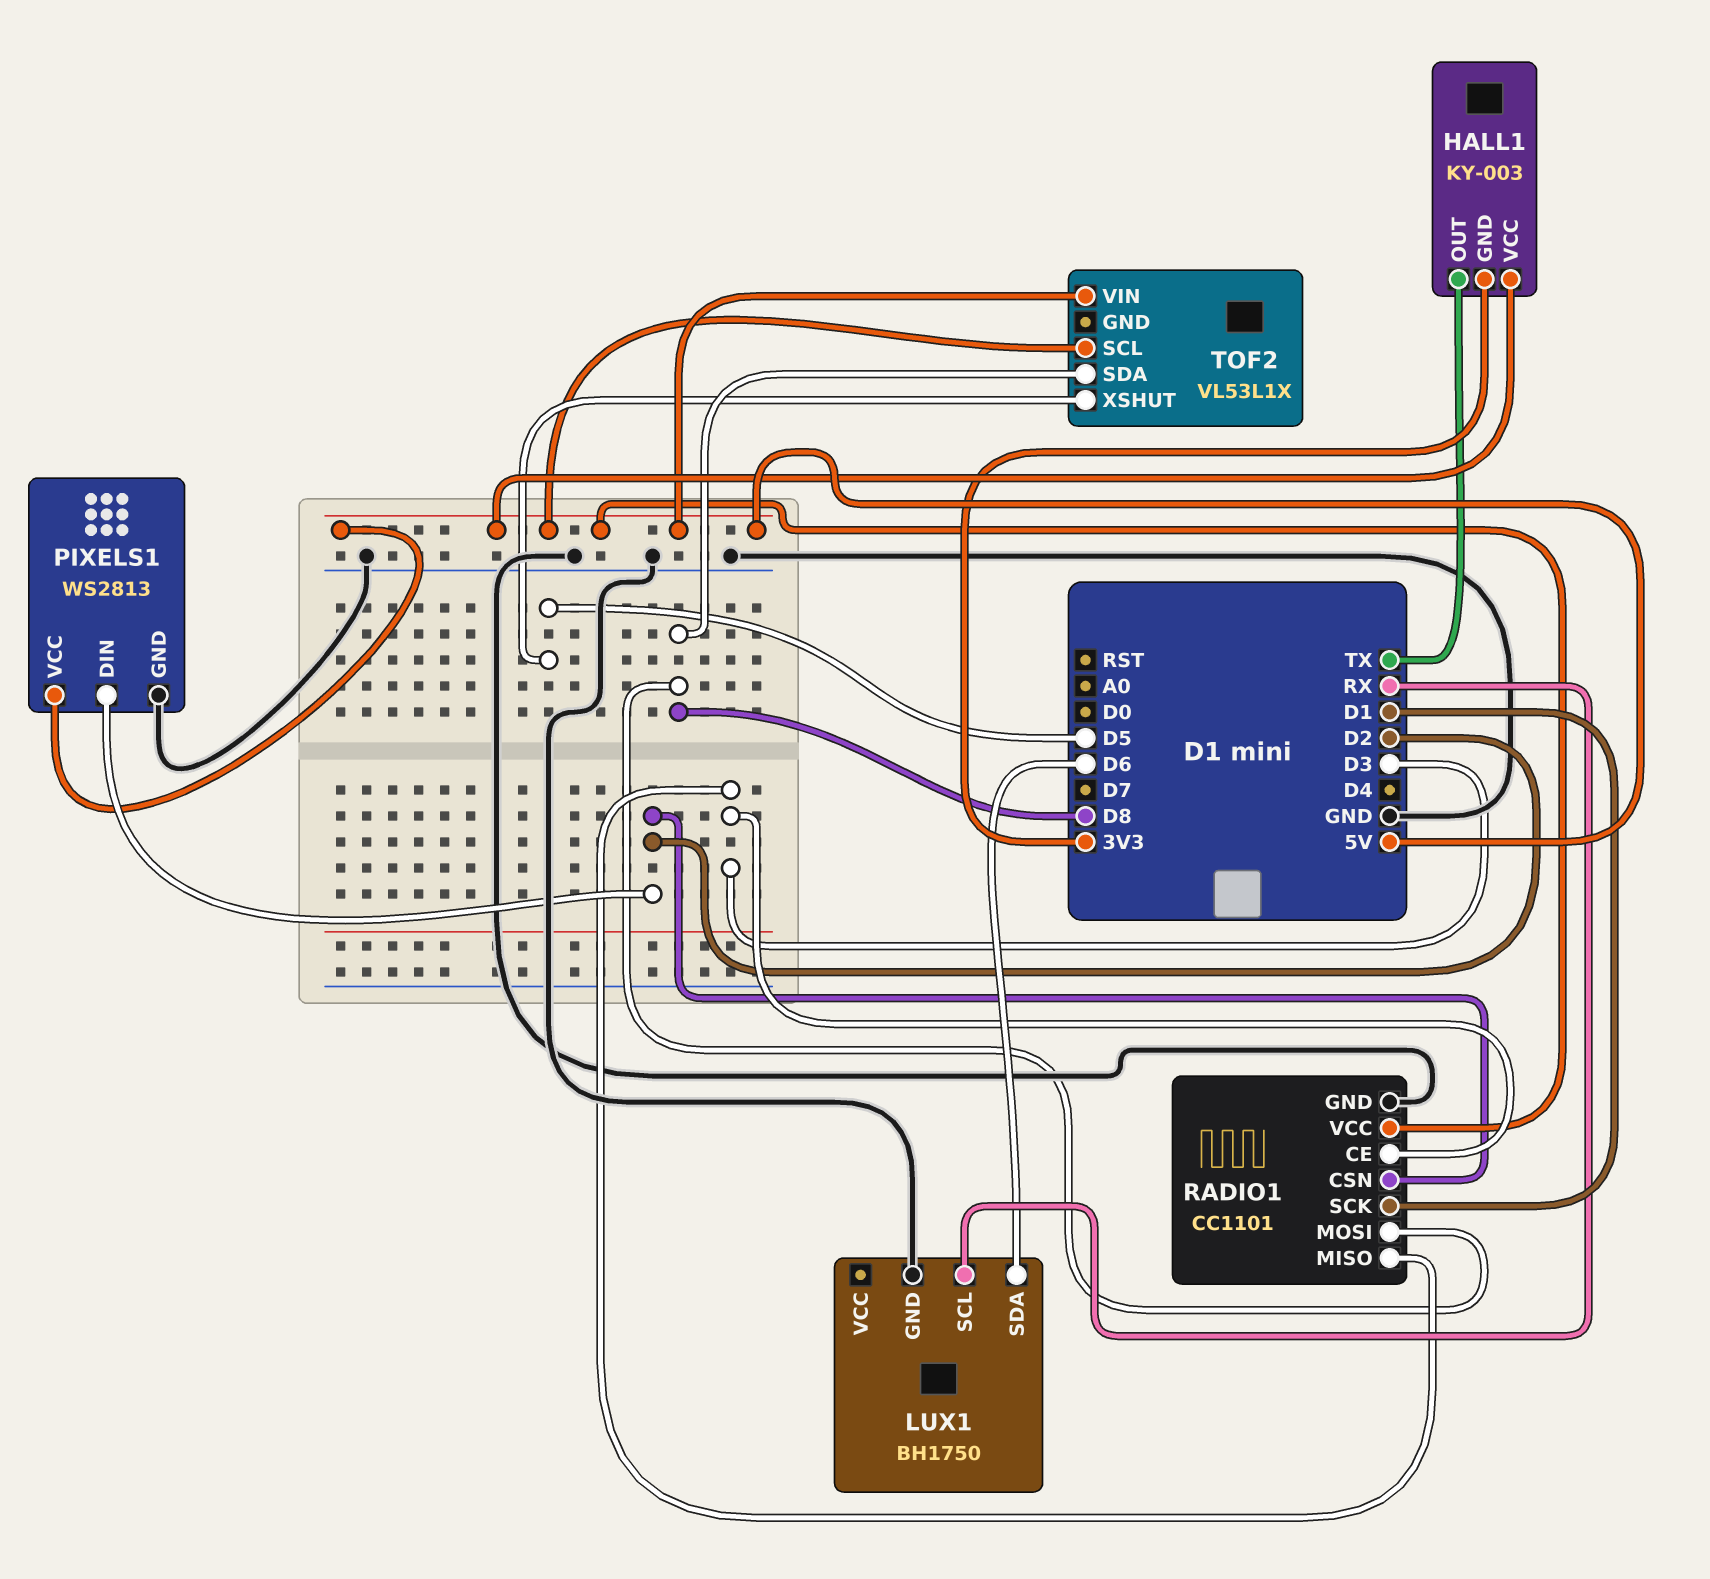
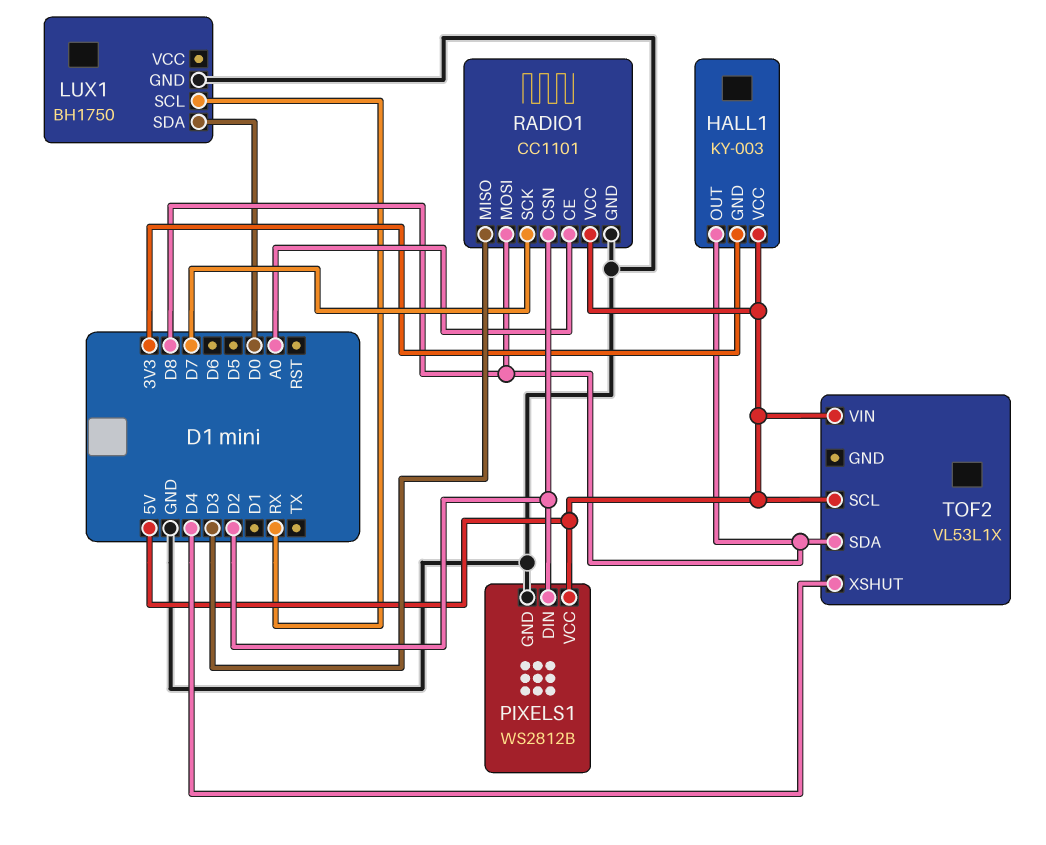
HALL1 pin OUT: TX -> D8
LUX1 pin SDA: D6 -> D0
PIXELS1: WS2813 -> WS2812B
RADIO1 pin CE: D3 -> A0
RADIO1 pin SCK: D1 -> D7
TOF2 pin XSHUT: D5 -> D4

